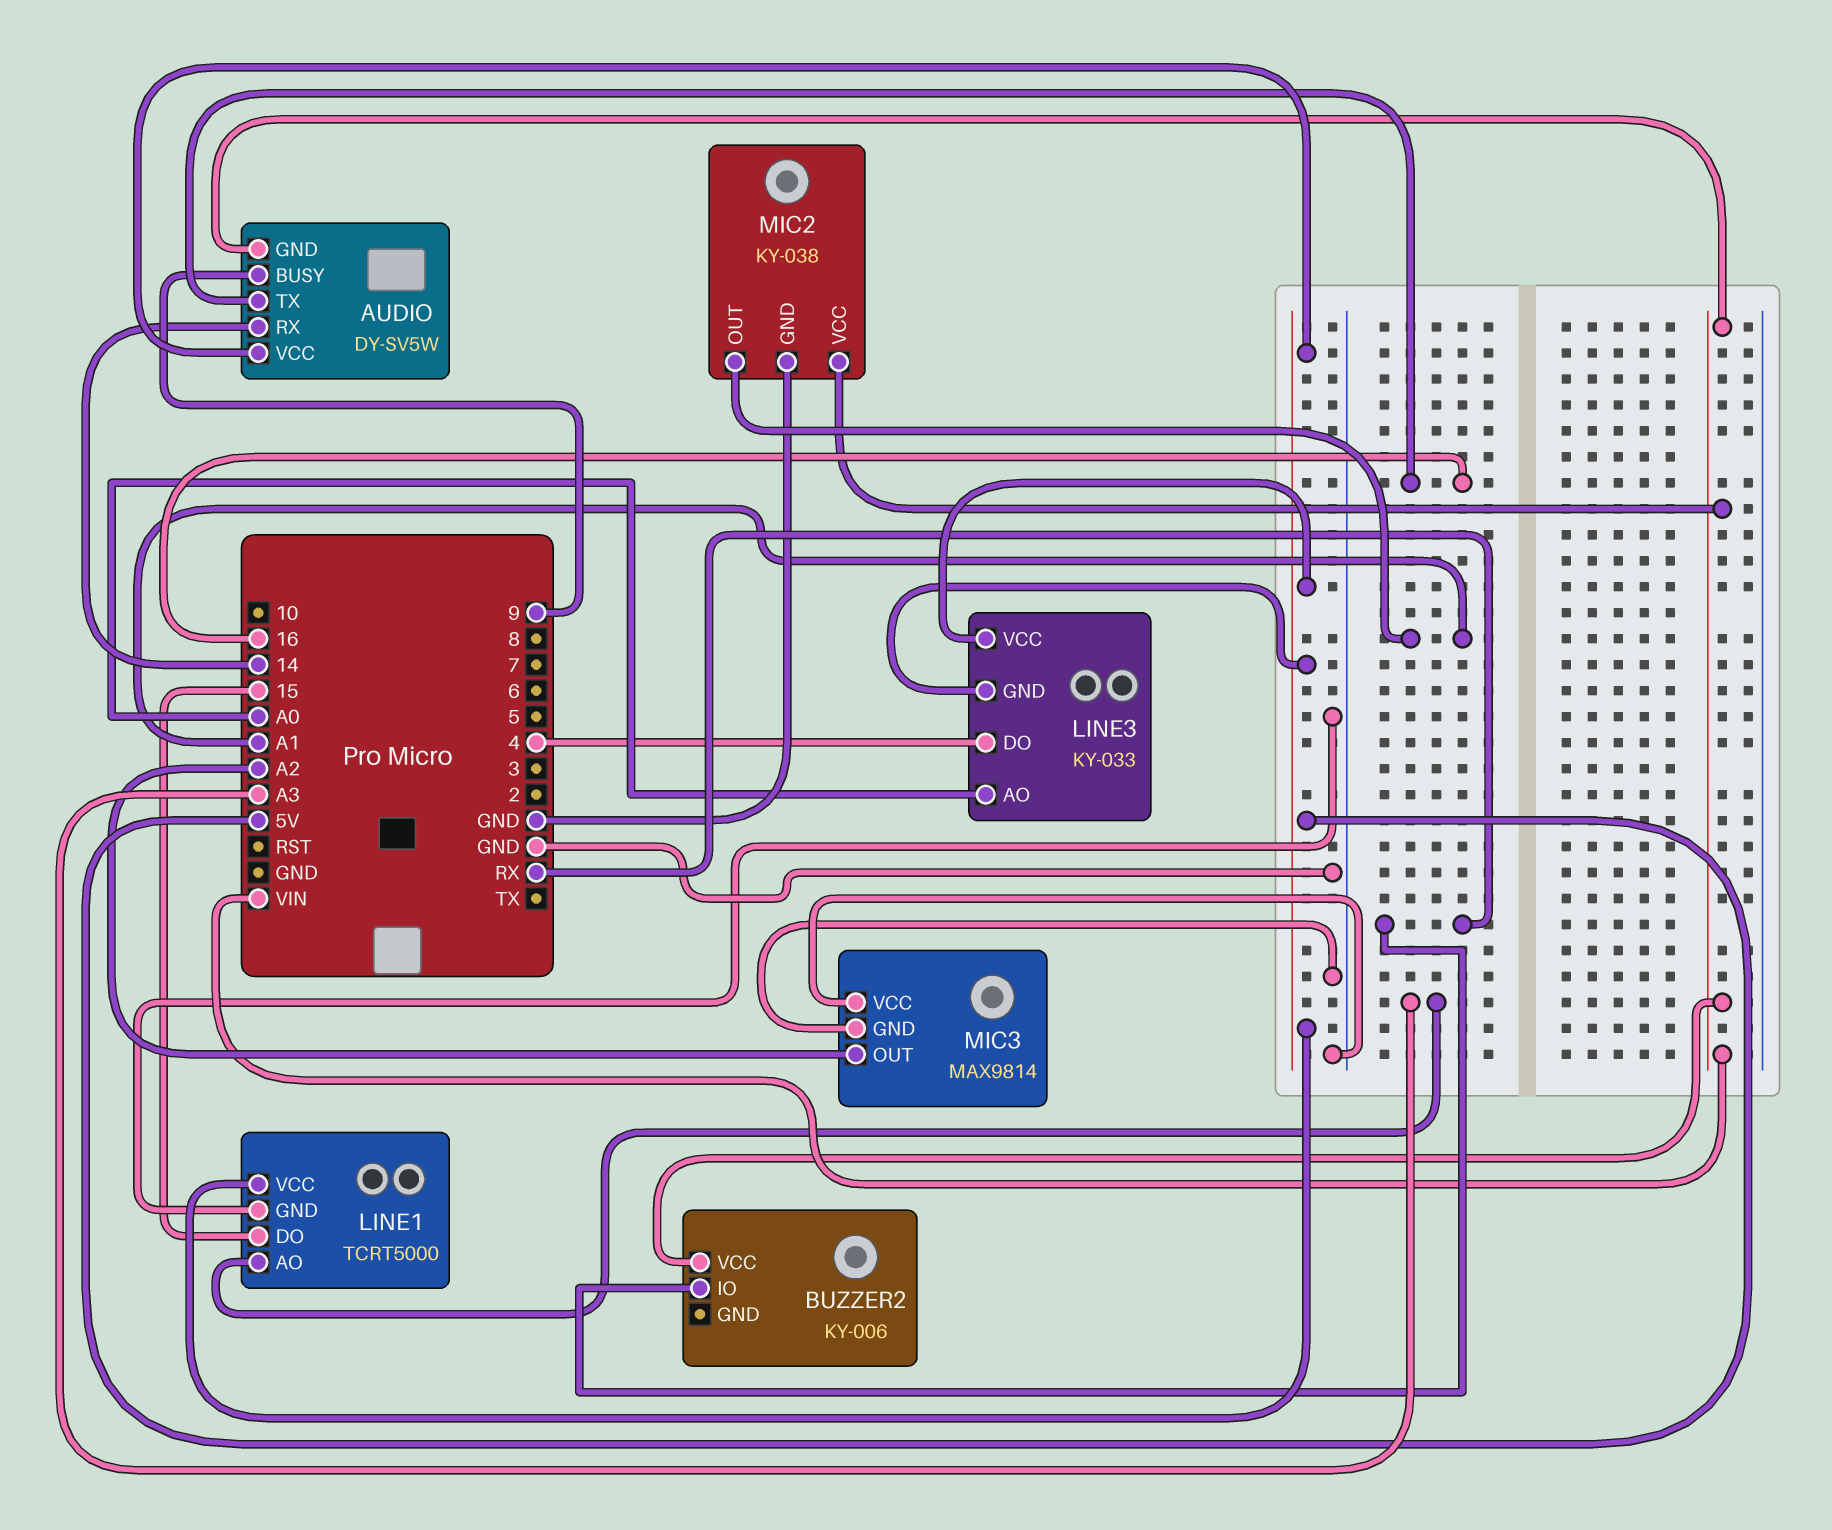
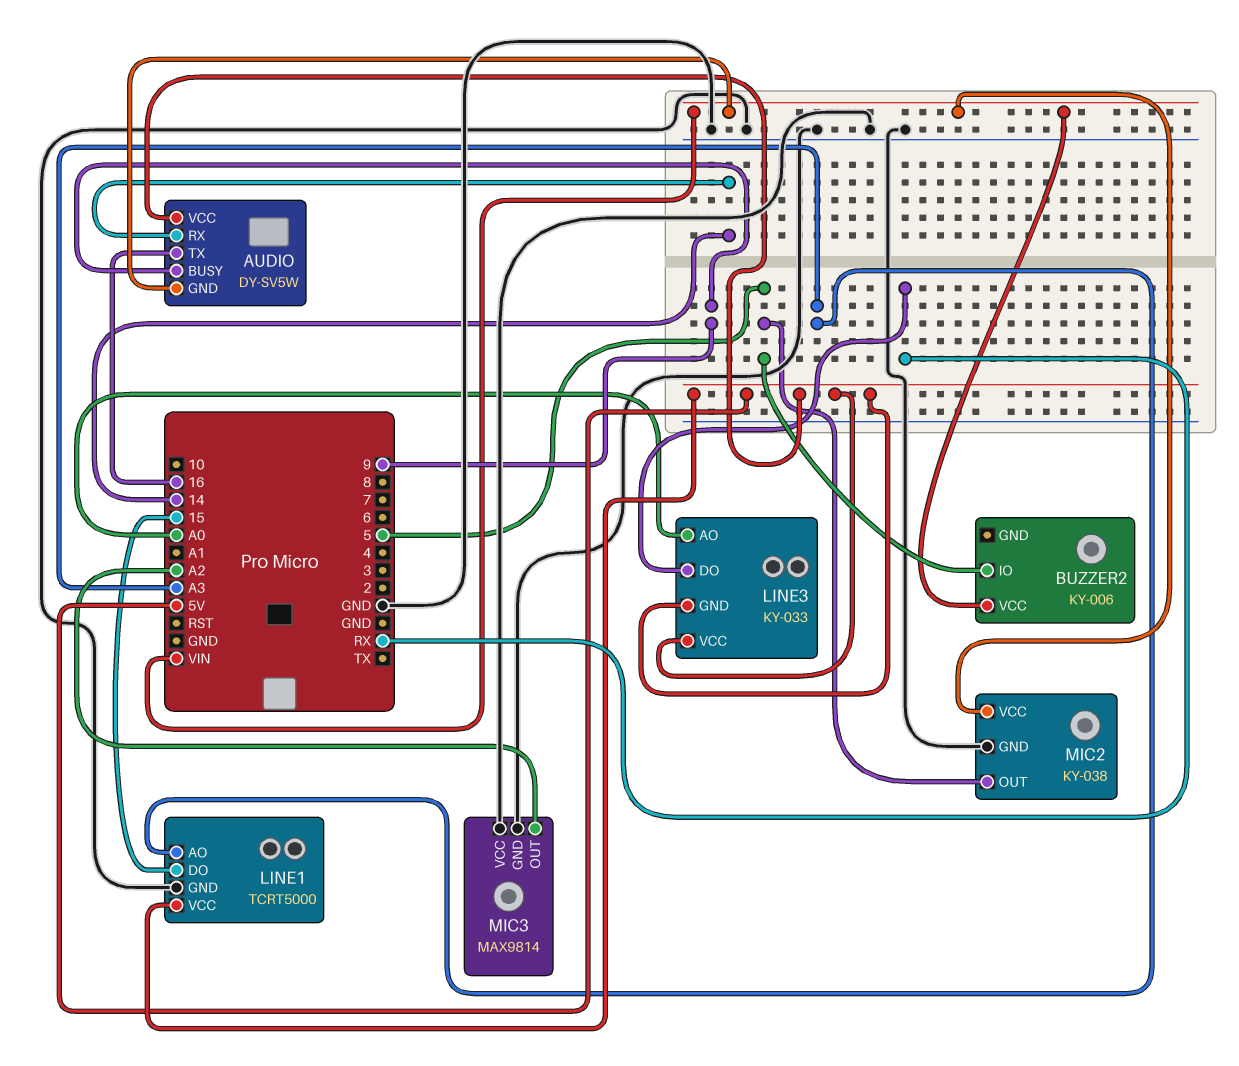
BUZZER2 pin IO: RX -> 5
LINE3 pin DO: 4 -> RX
MIC2 pin OUT: A1 -> 5

